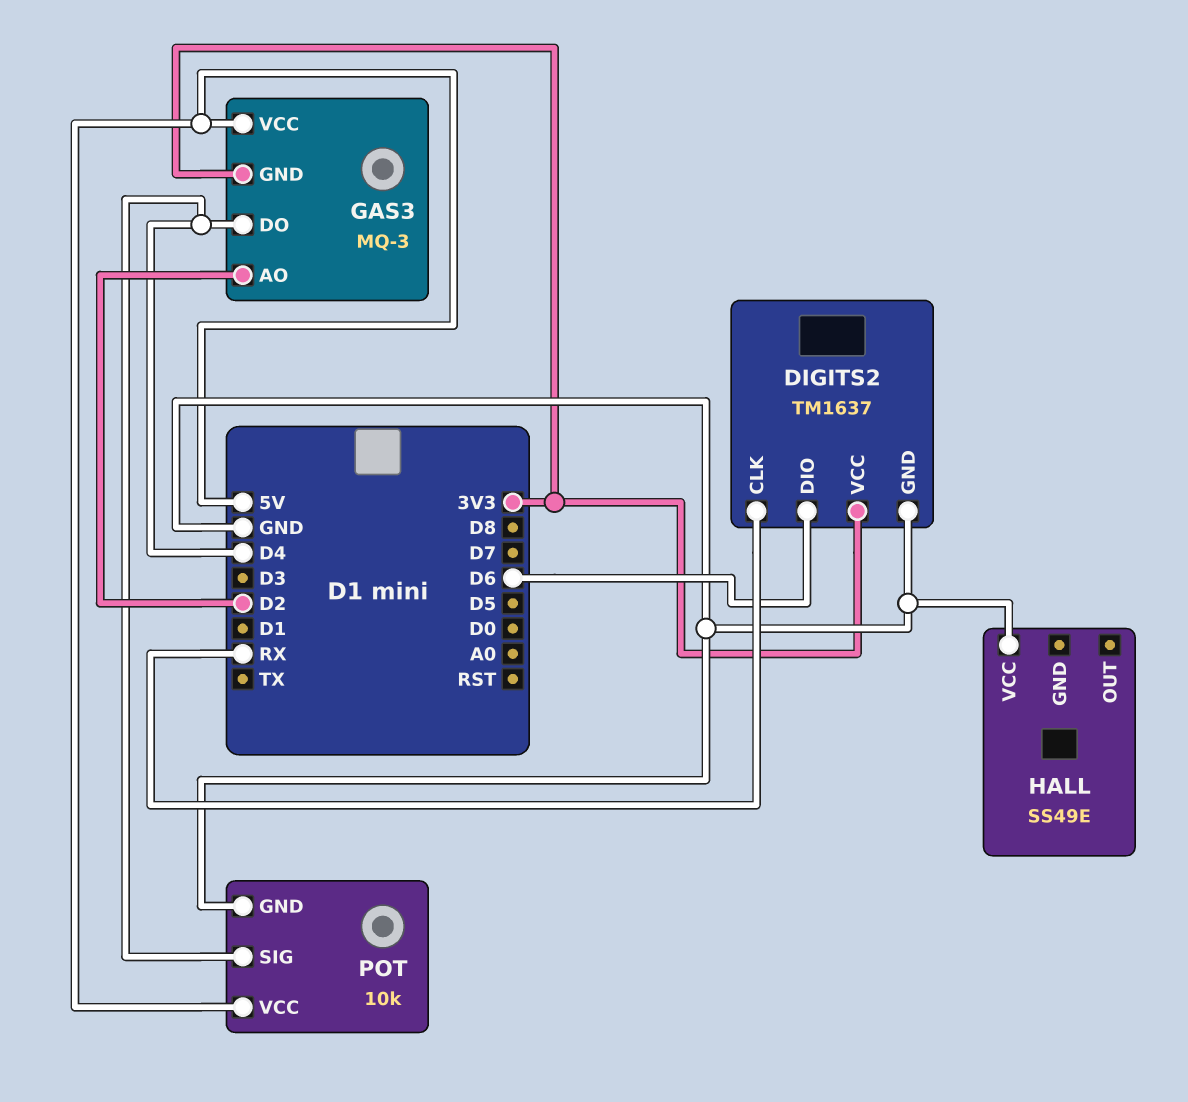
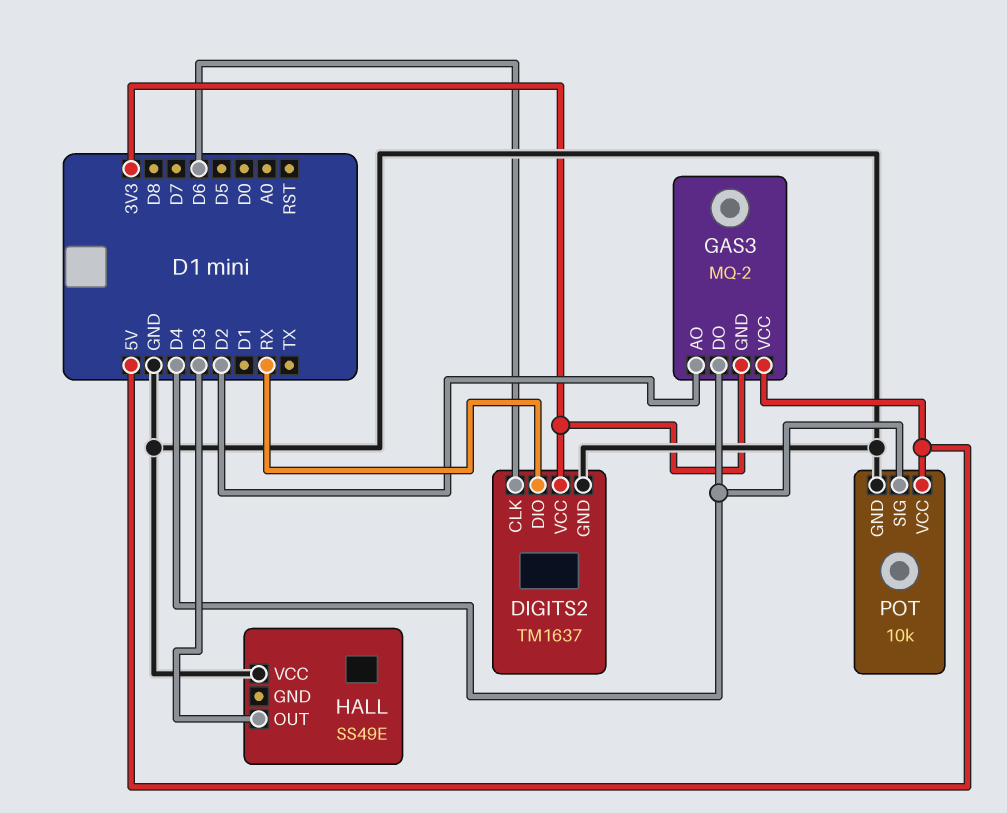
DIGITS2 pin CLK: RX -> D6
DIGITS2 pin DIO: D6 -> RX
GAS3: MQ-3 -> MQ-2
HALL pin OUT: none -> D3

